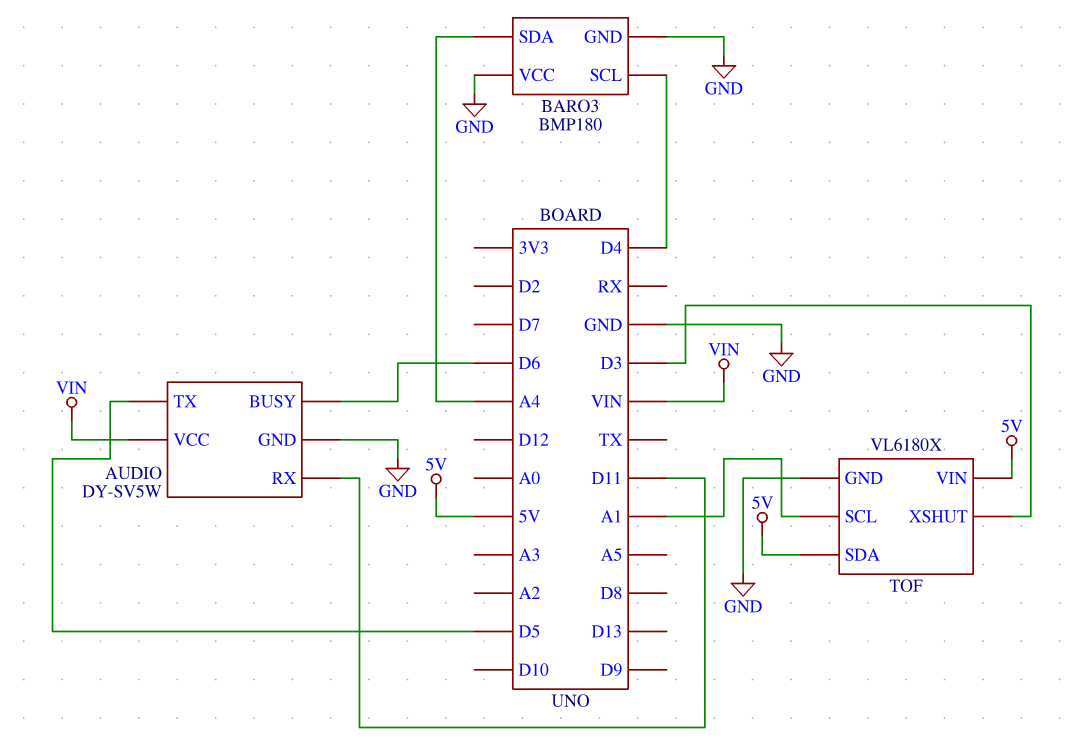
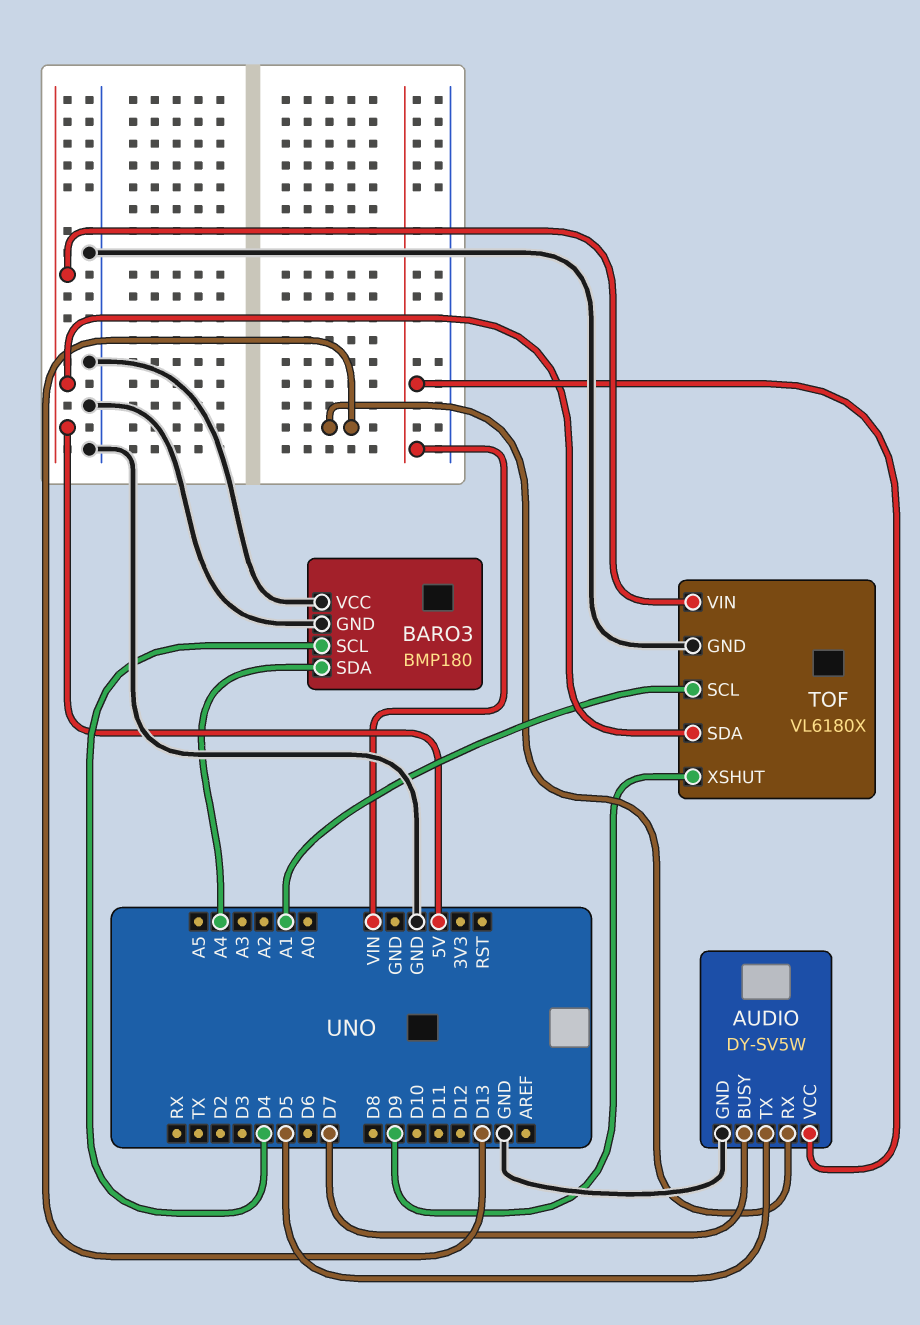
AUDIO pin BUSY: D6 -> D7
AUDIO pin RX: D11 -> D13
TOF pin XSHUT: D3 -> D9

